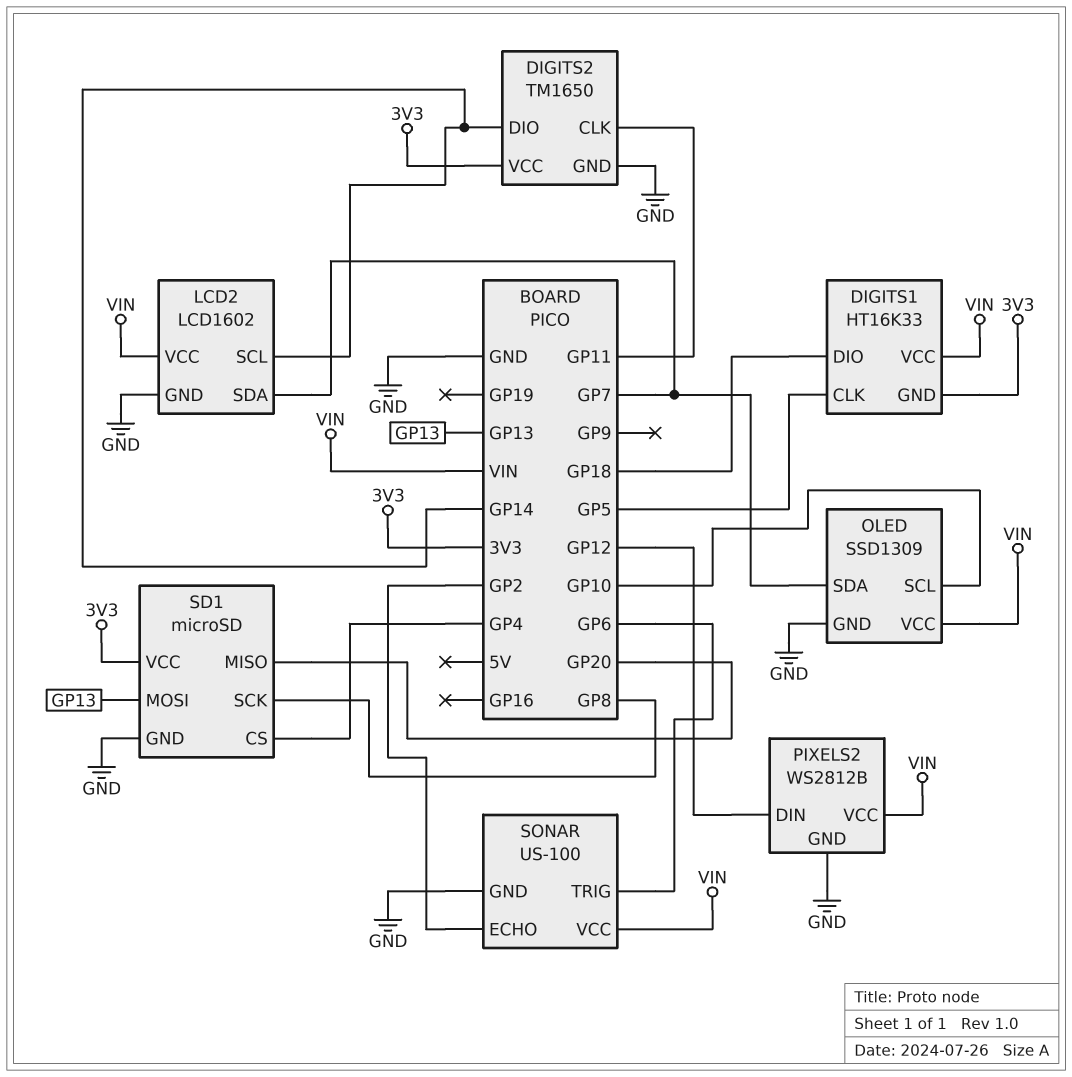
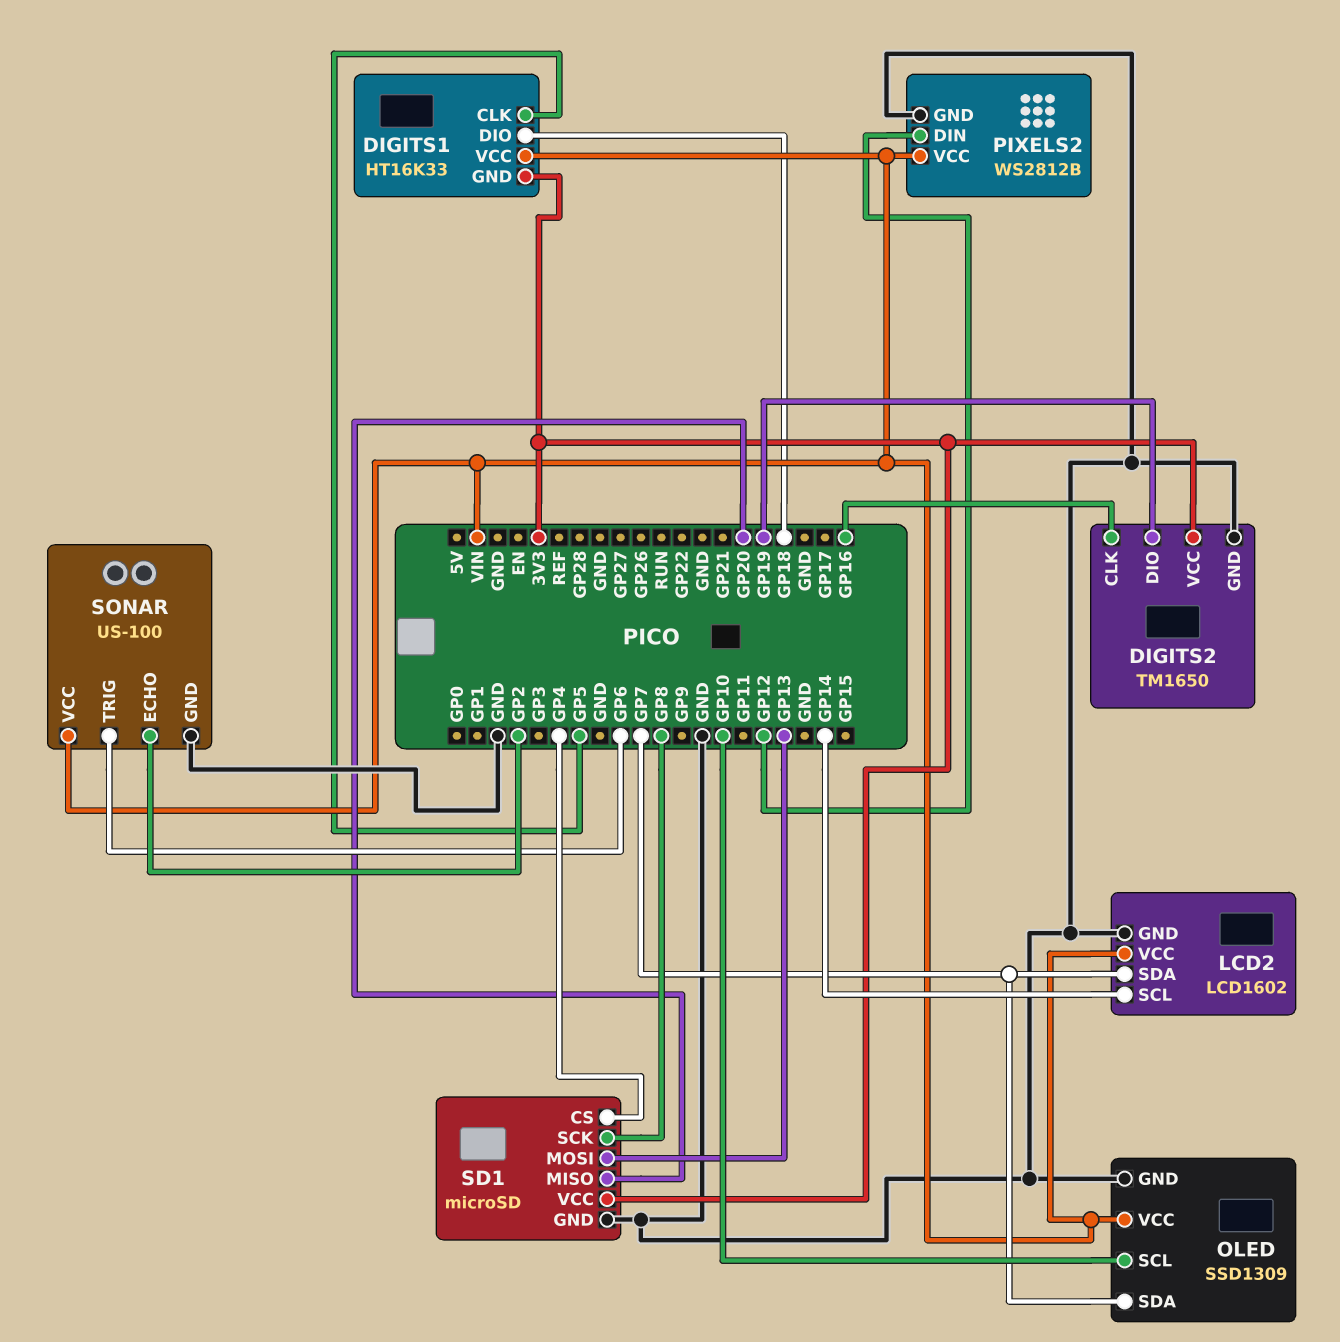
DIGITS2 pin CLK: GP11 -> GP16
DIGITS2 pin DIO: GP14 -> GP19

